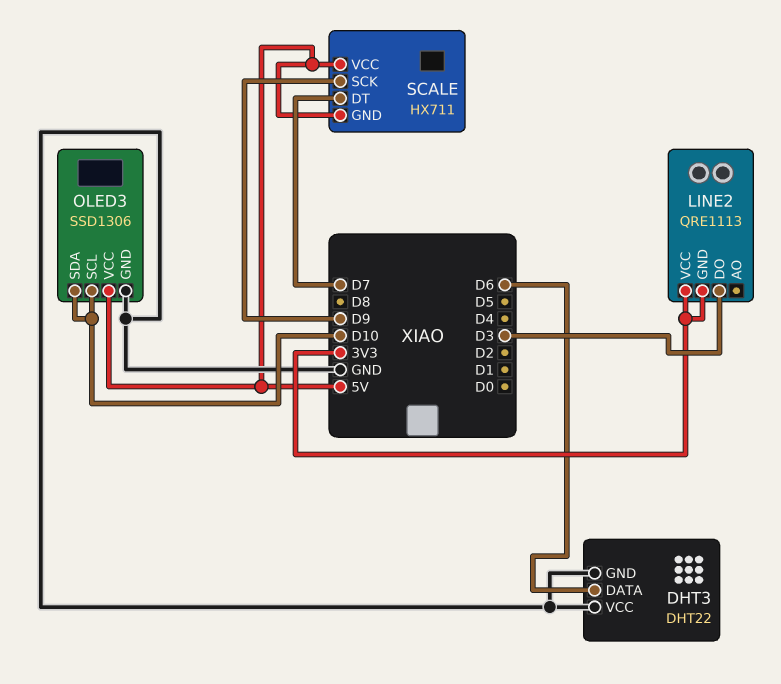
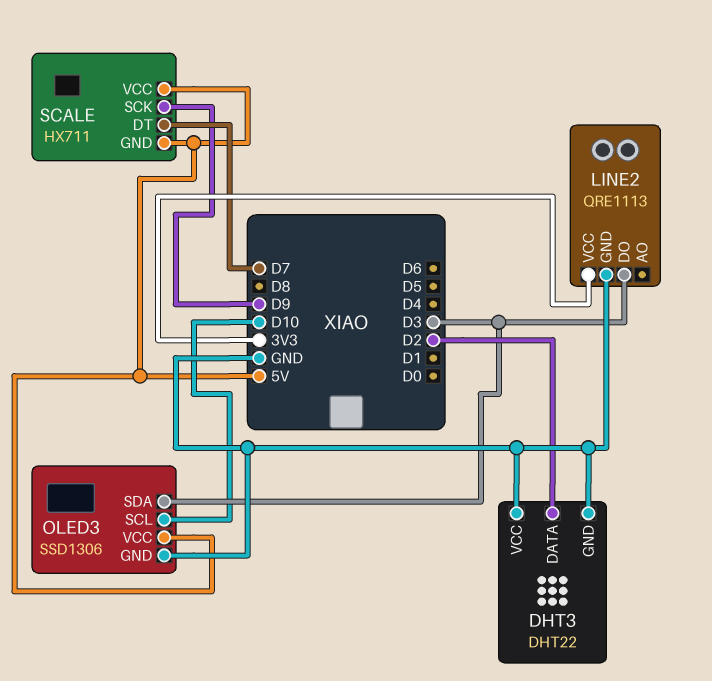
DHT3 pin DATA: D6 -> D2
LINE2 pin GND: 3V3 -> GND
OLED3 pin SDA: D10 -> D3

